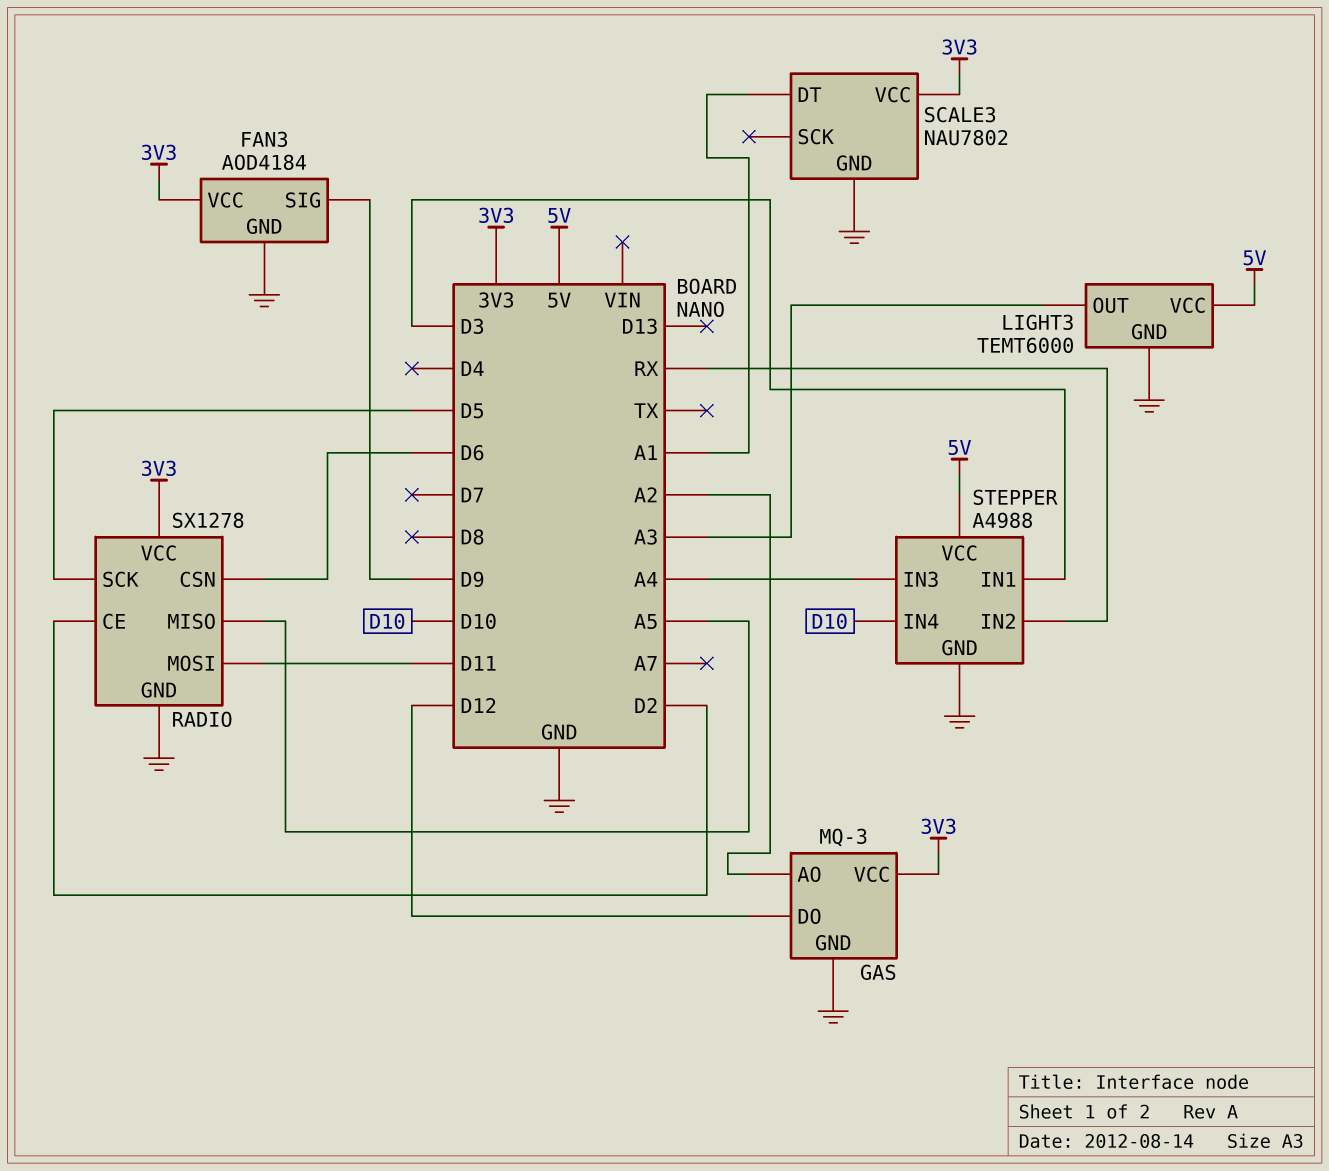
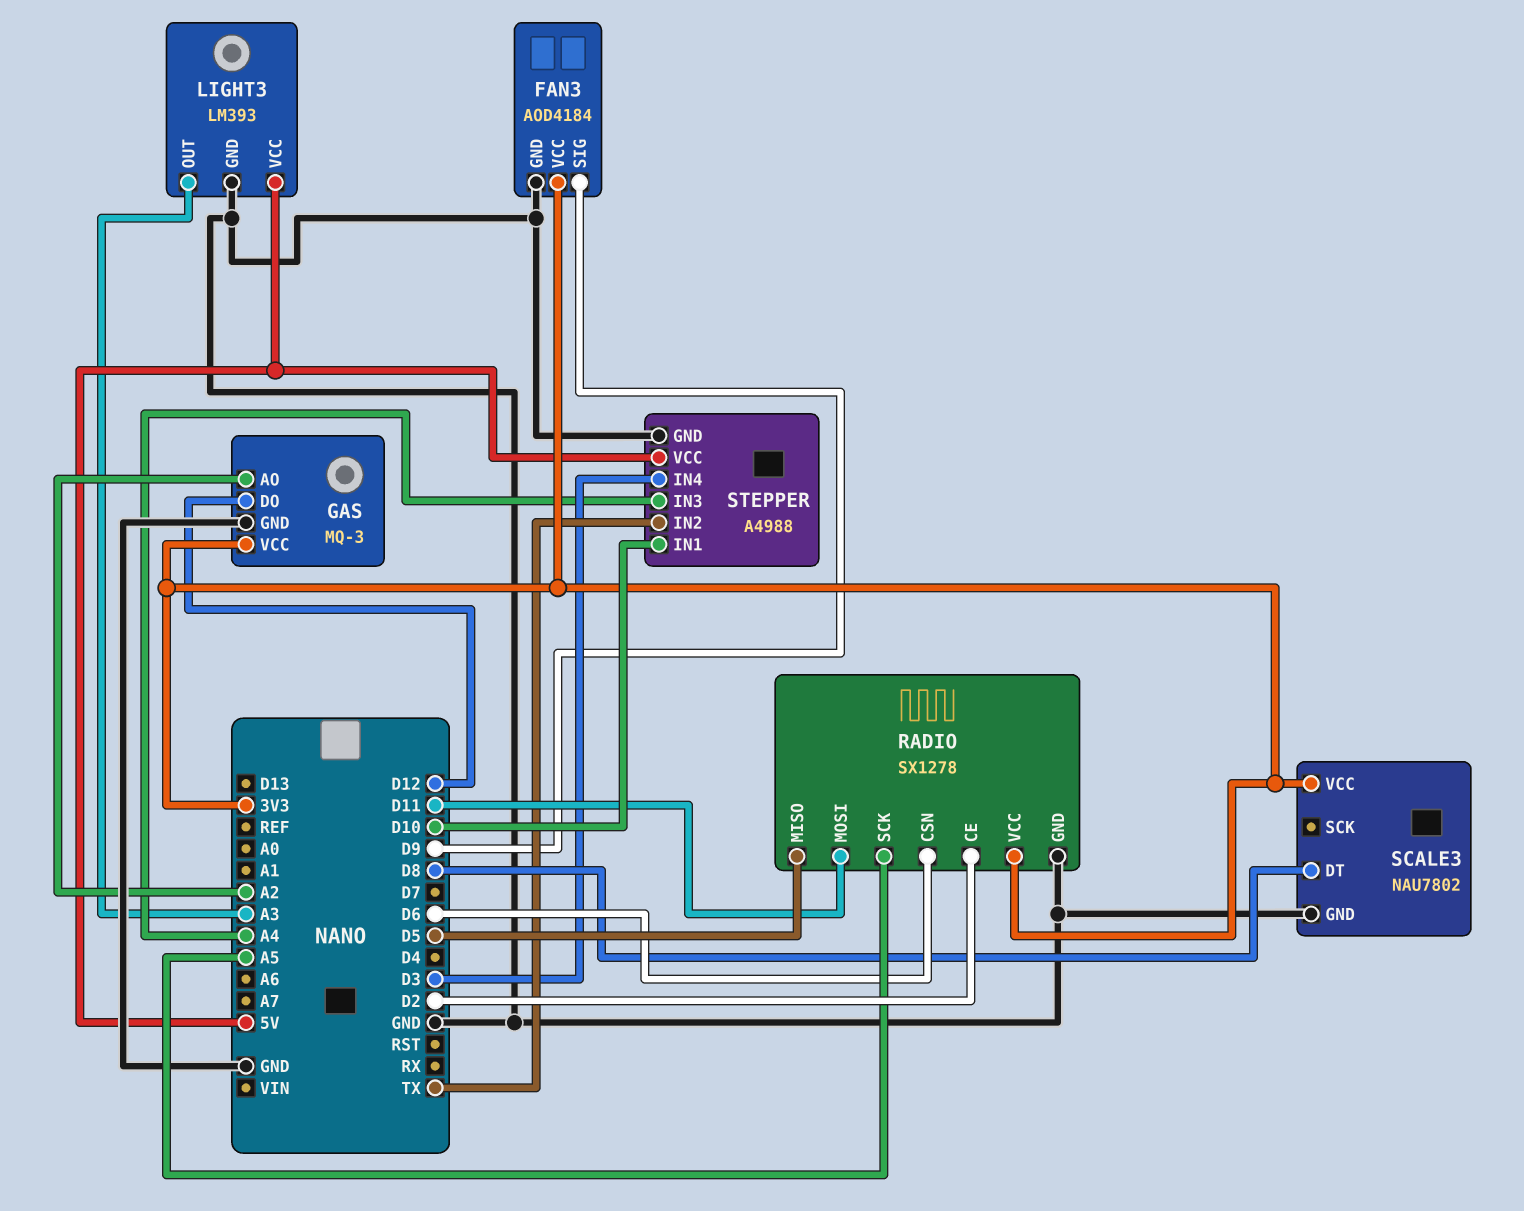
LIGHT3: TEMT6000 -> LM393
RADIO pin MISO: A5 -> D5
RADIO pin SCK: D5 -> A5
SCALE3 pin DT: A1 -> D8
STEPPER pin IN1: D3 -> D10
STEPPER pin IN2: RX -> TX
STEPPER pin IN4: D10 -> D3

